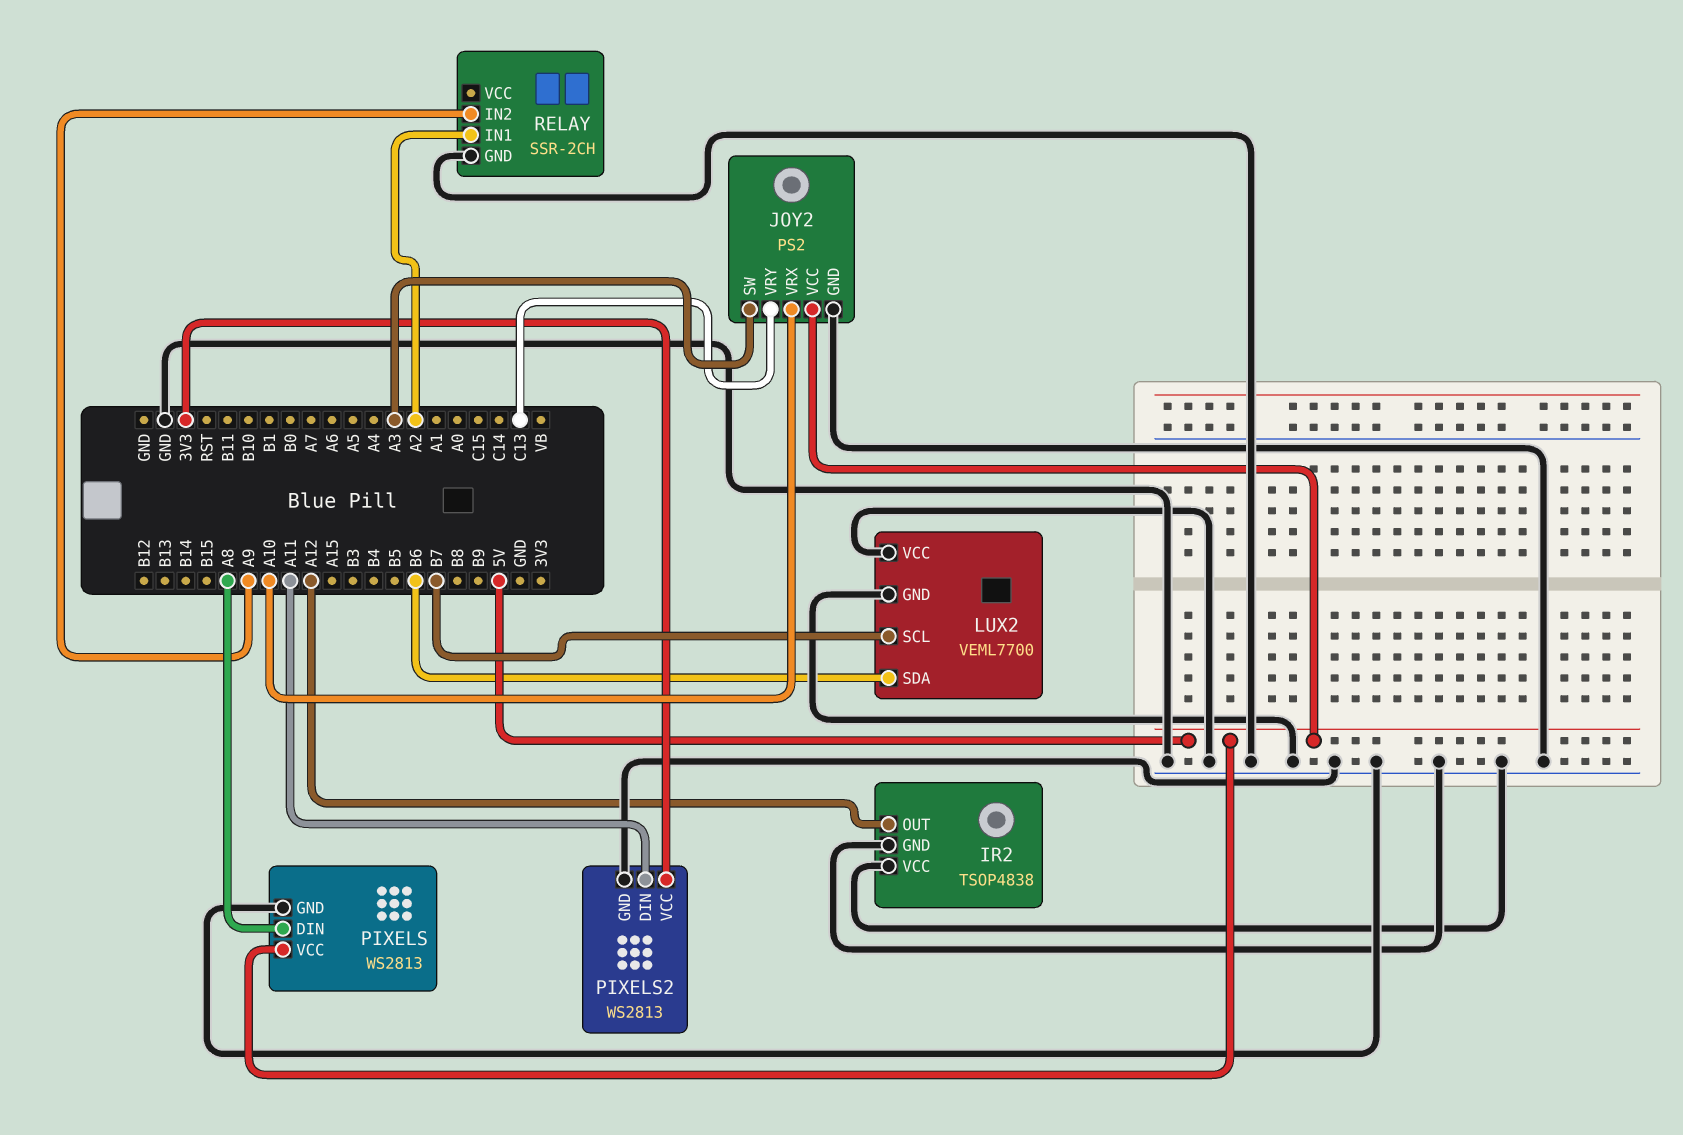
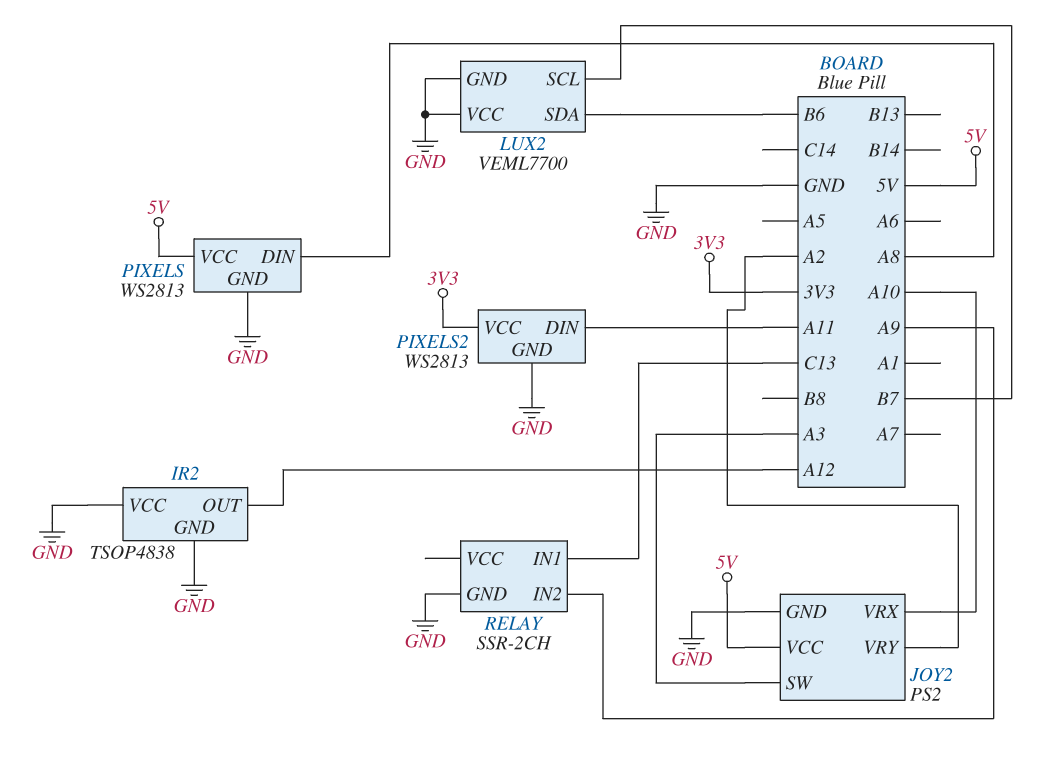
JOY2 pin VRY: C13 -> A2
RELAY pin IN1: A2 -> C13

